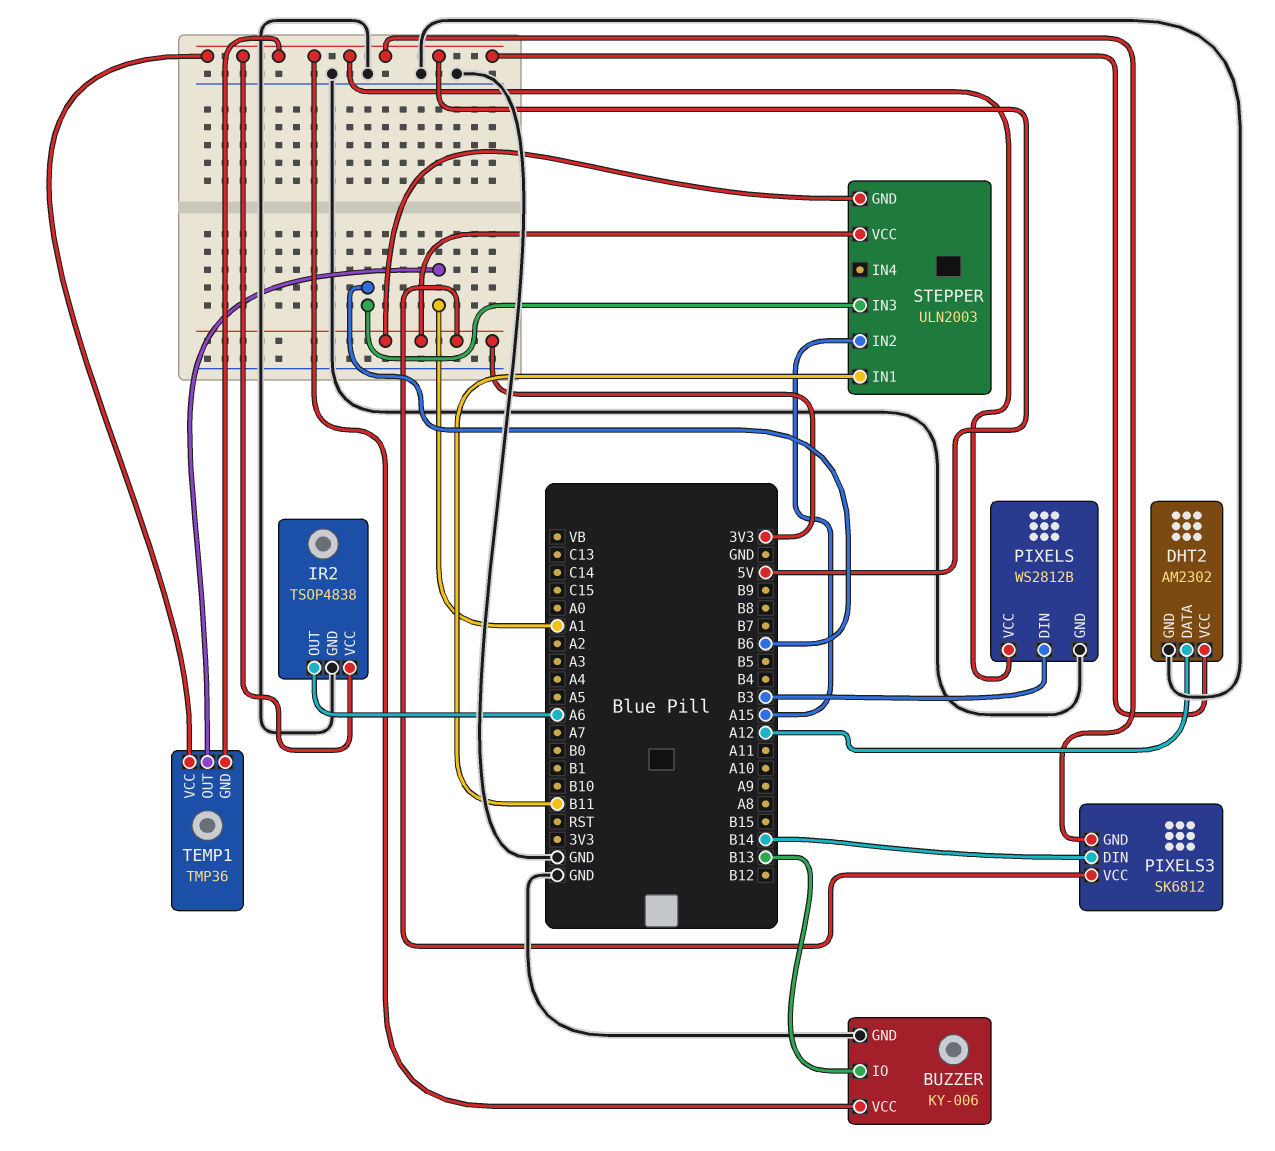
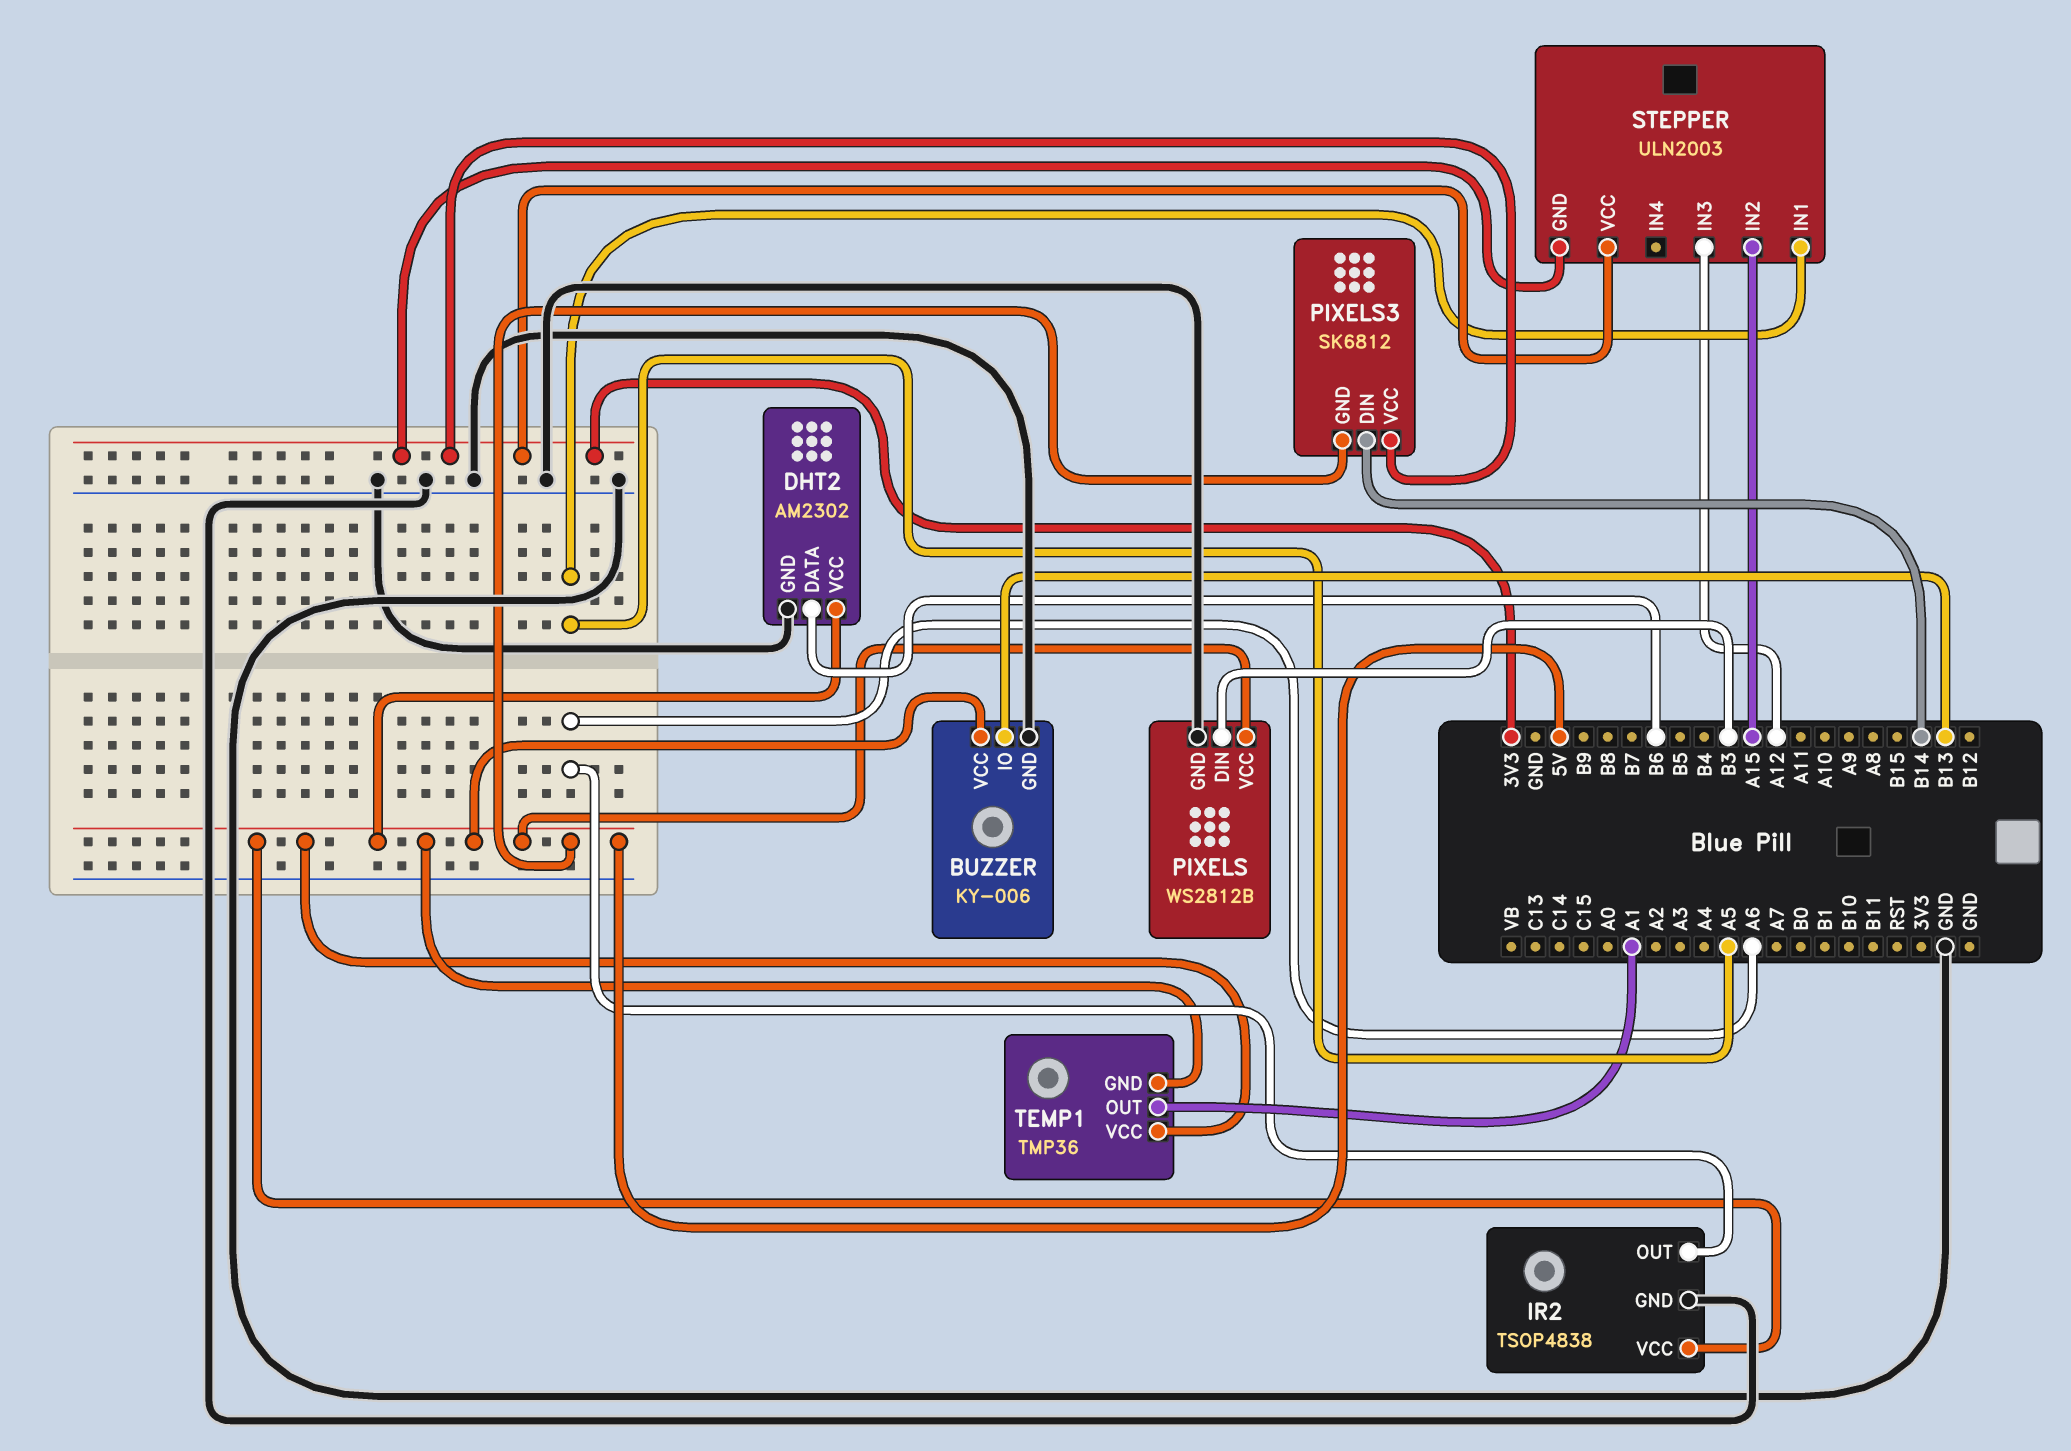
DHT2 pin DATA: A12 -> B6
STEPPER pin IN1: B11 -> A5
STEPPER pin IN3: B6 -> A12

